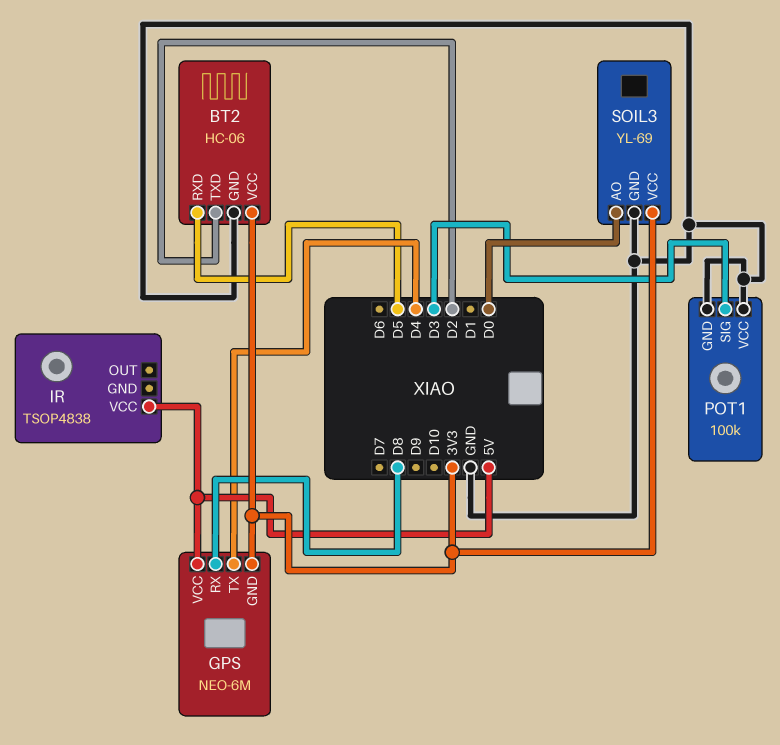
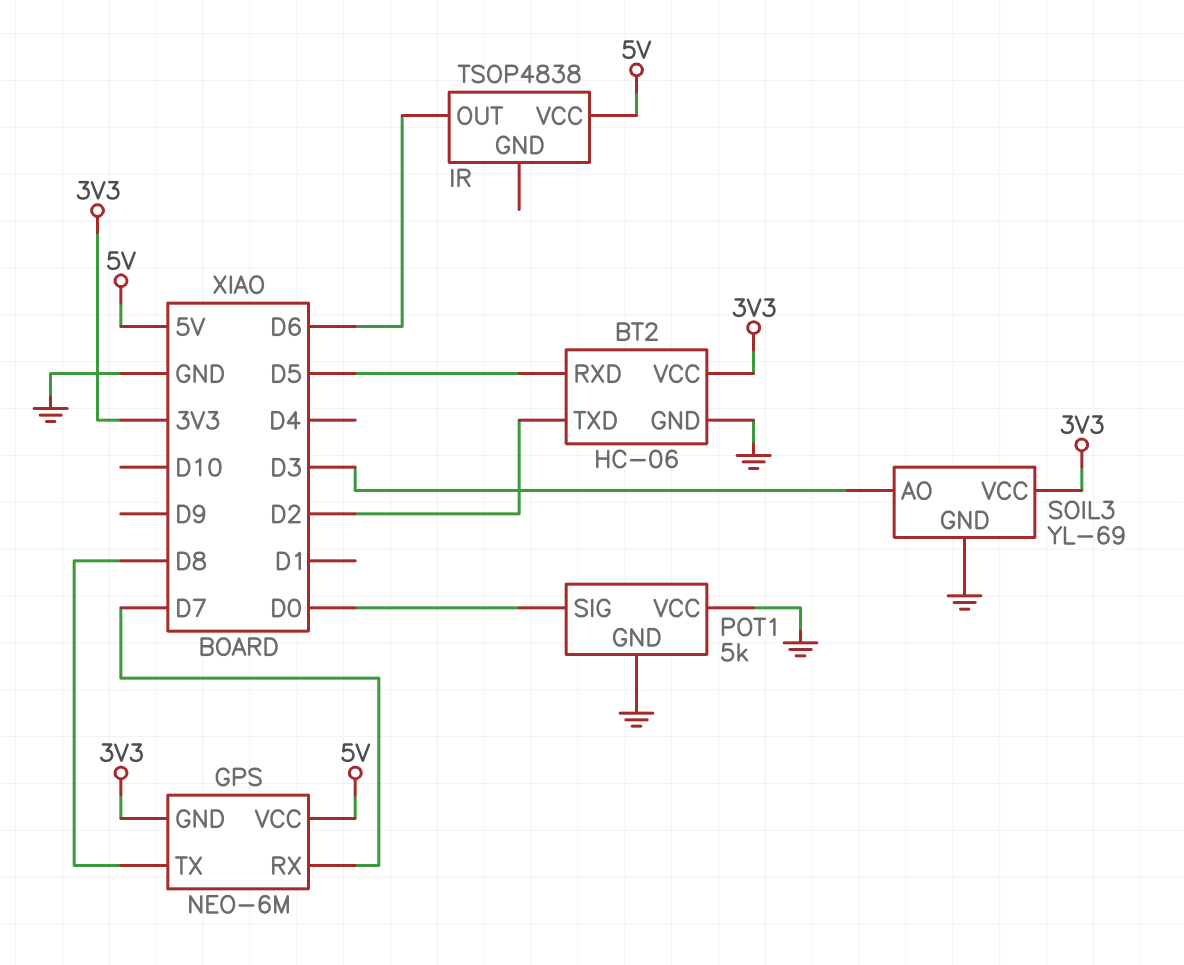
GPS pin RX: D8 -> D7
GPS pin TX: D4 -> D8
IR pin OUT: none -> D6
POT1: 100k -> 5k
POT1 pin SIG: D3 -> D0
SOIL3 pin AO: D0 -> D3

